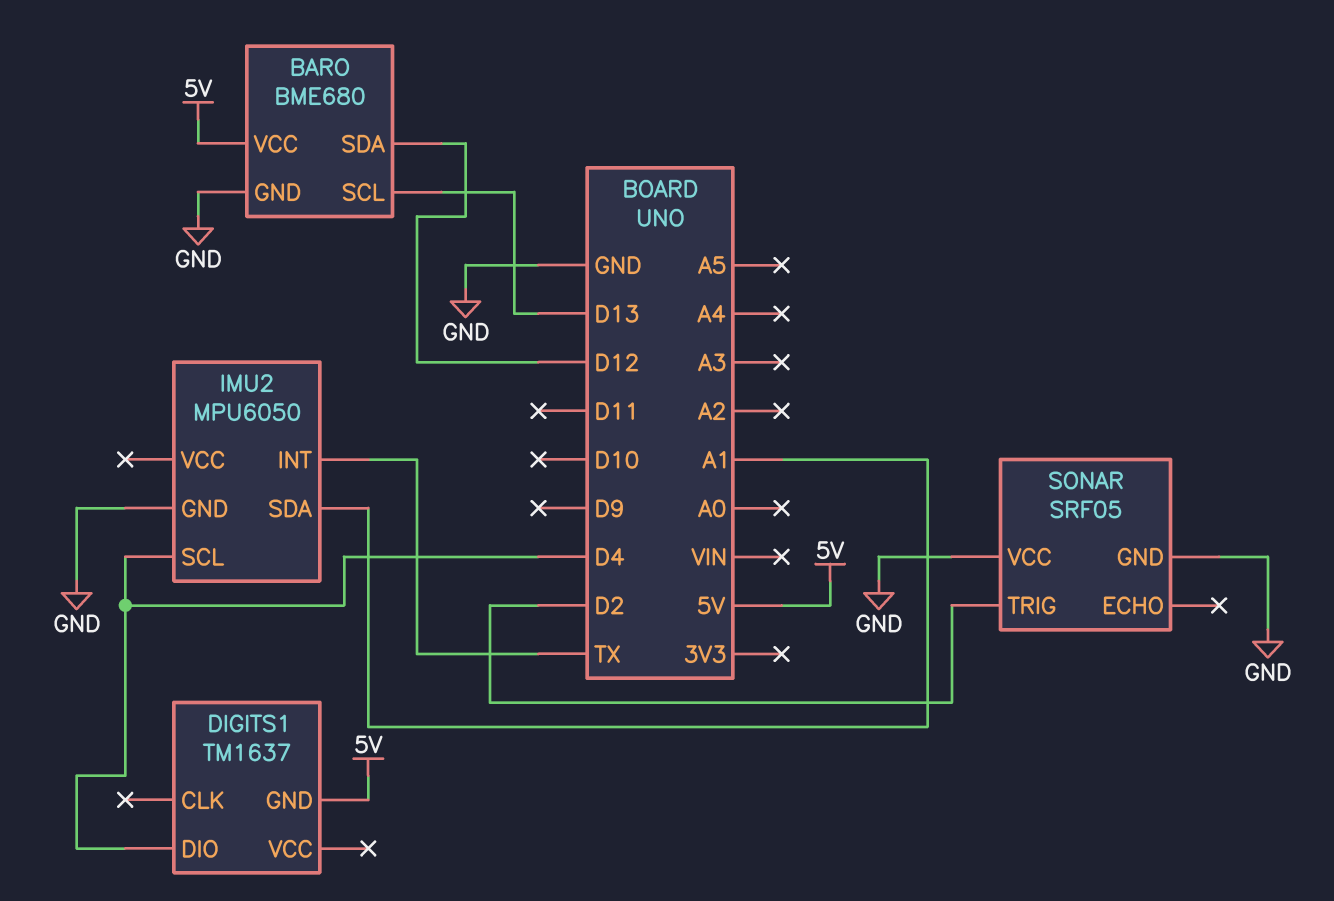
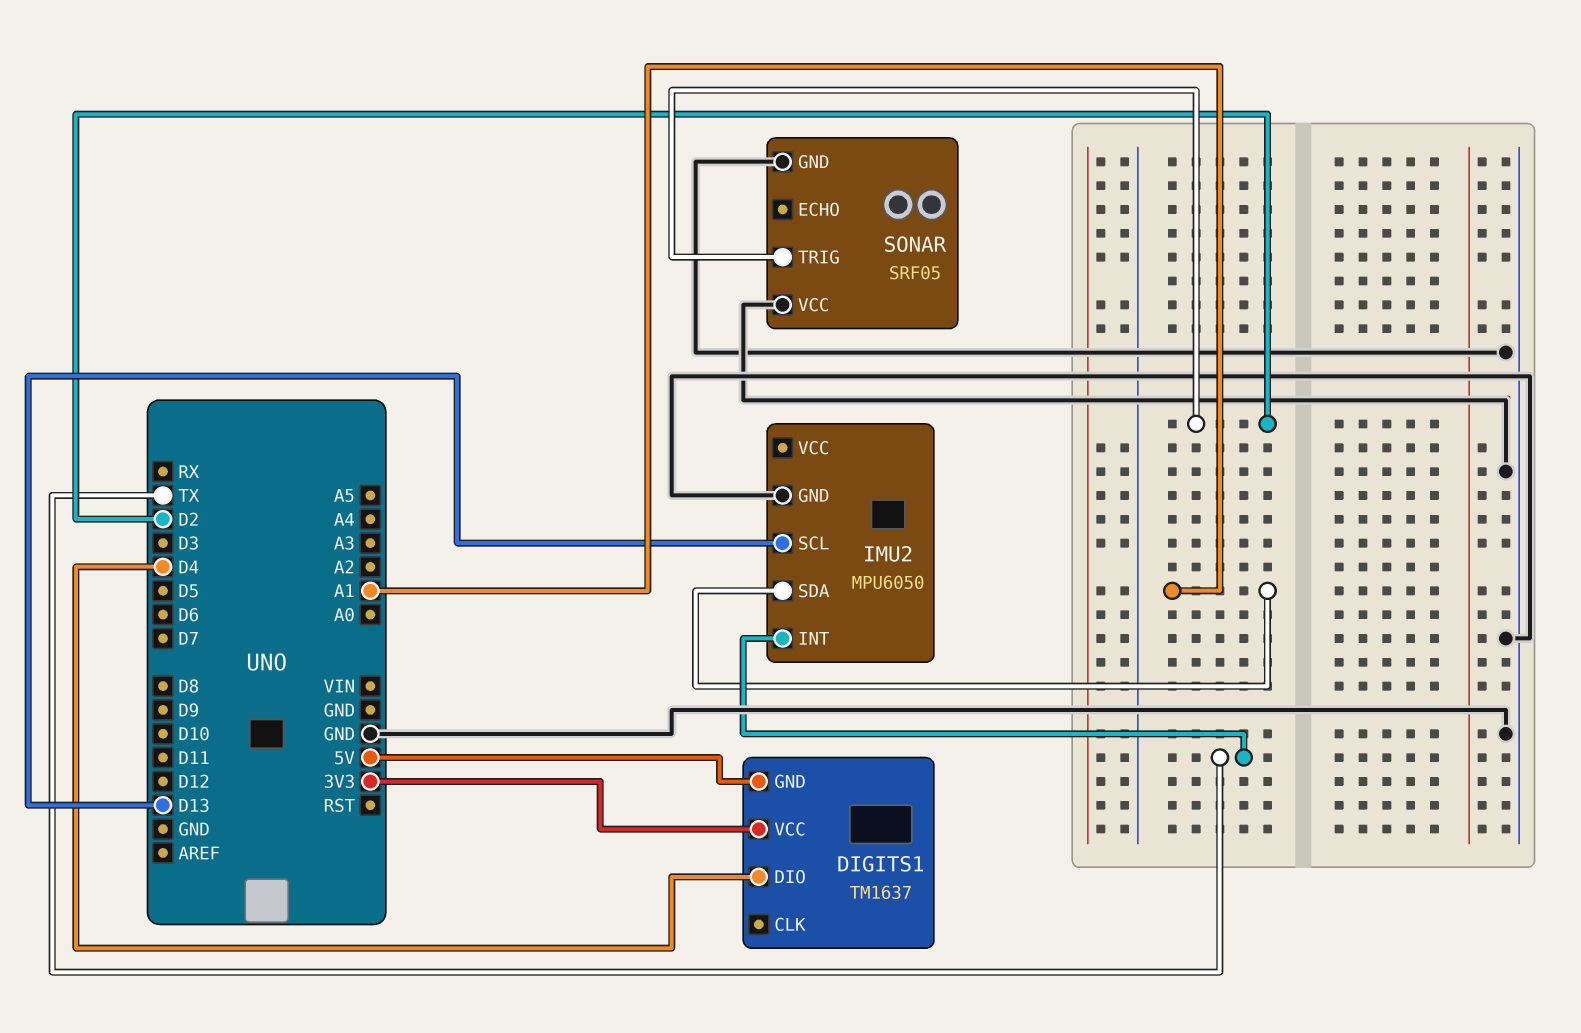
BARO: BME680 -> none
BARO pin GND: GND -> none
BARO pin SCL: D13 -> none
BARO pin SDA: D12 -> none
BARO pin VCC: 5V -> none
DIGITS1 pin VCC: none -> 3V3
IMU2 pin SCL: D4 -> D13

